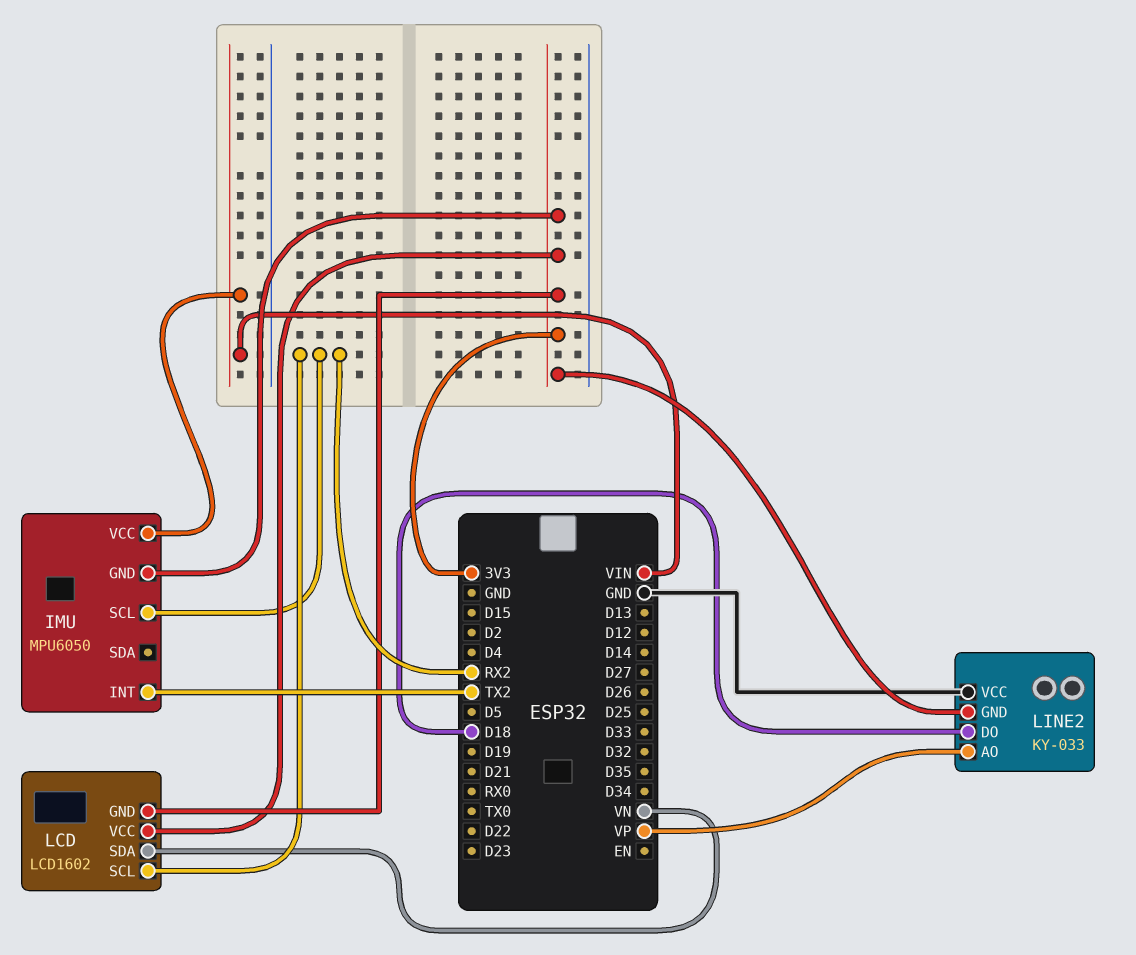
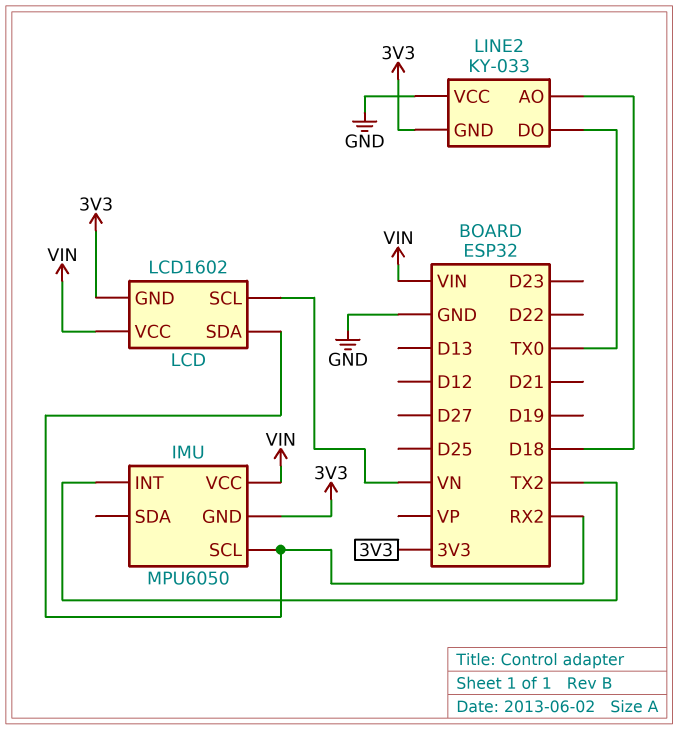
LCD pin SCL: RX2 -> VN
LCD pin SDA: VN -> RX2
LCD pin VCC: 3V3 -> VIN
LINE2 pin AO: VP -> D18
LINE2 pin DO: D18 -> TX0

